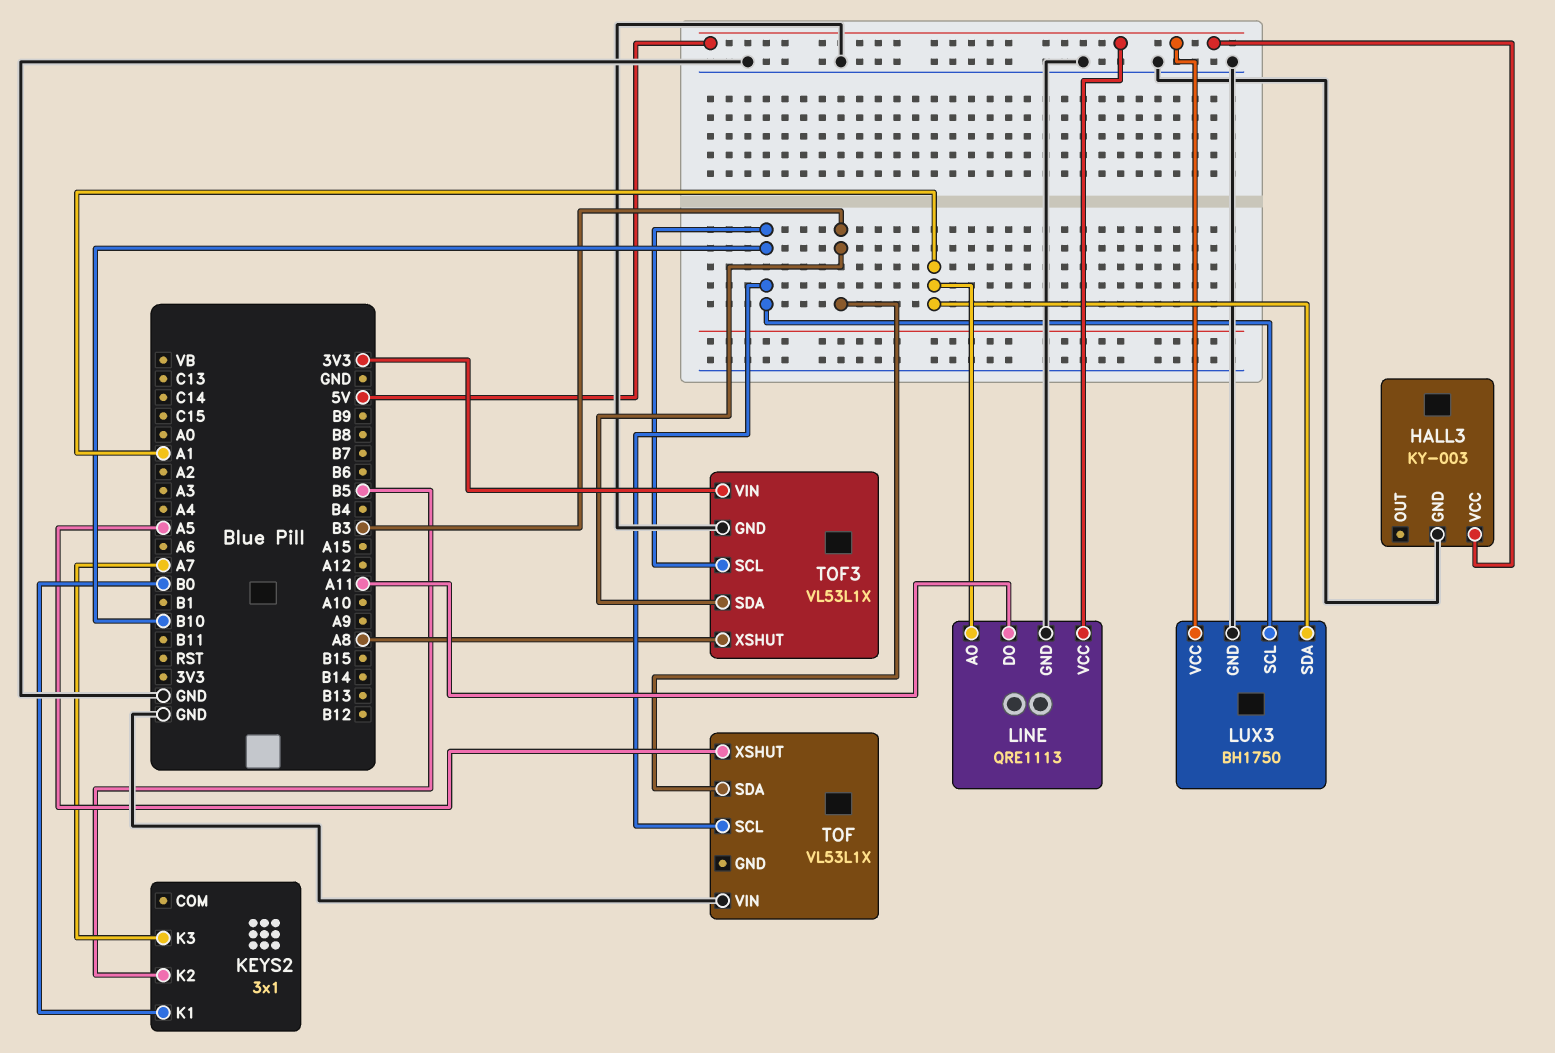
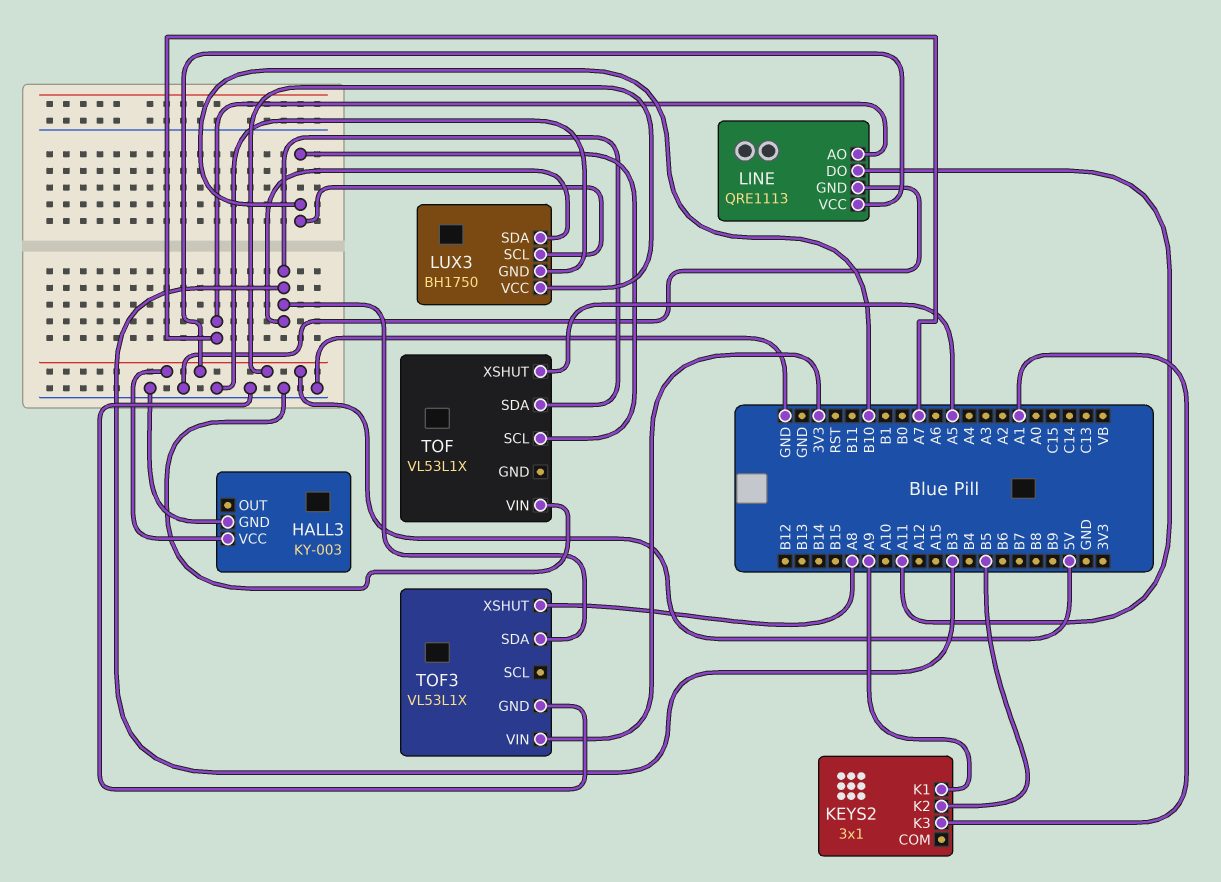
KEYS2 pin K1: B0 -> A9
KEYS2 pin K3: A7 -> A1
LINE pin AO: A1 -> A7
LUX3 pin SDA: A1 -> B3
TOF3 pin SCL: B10 -> none

